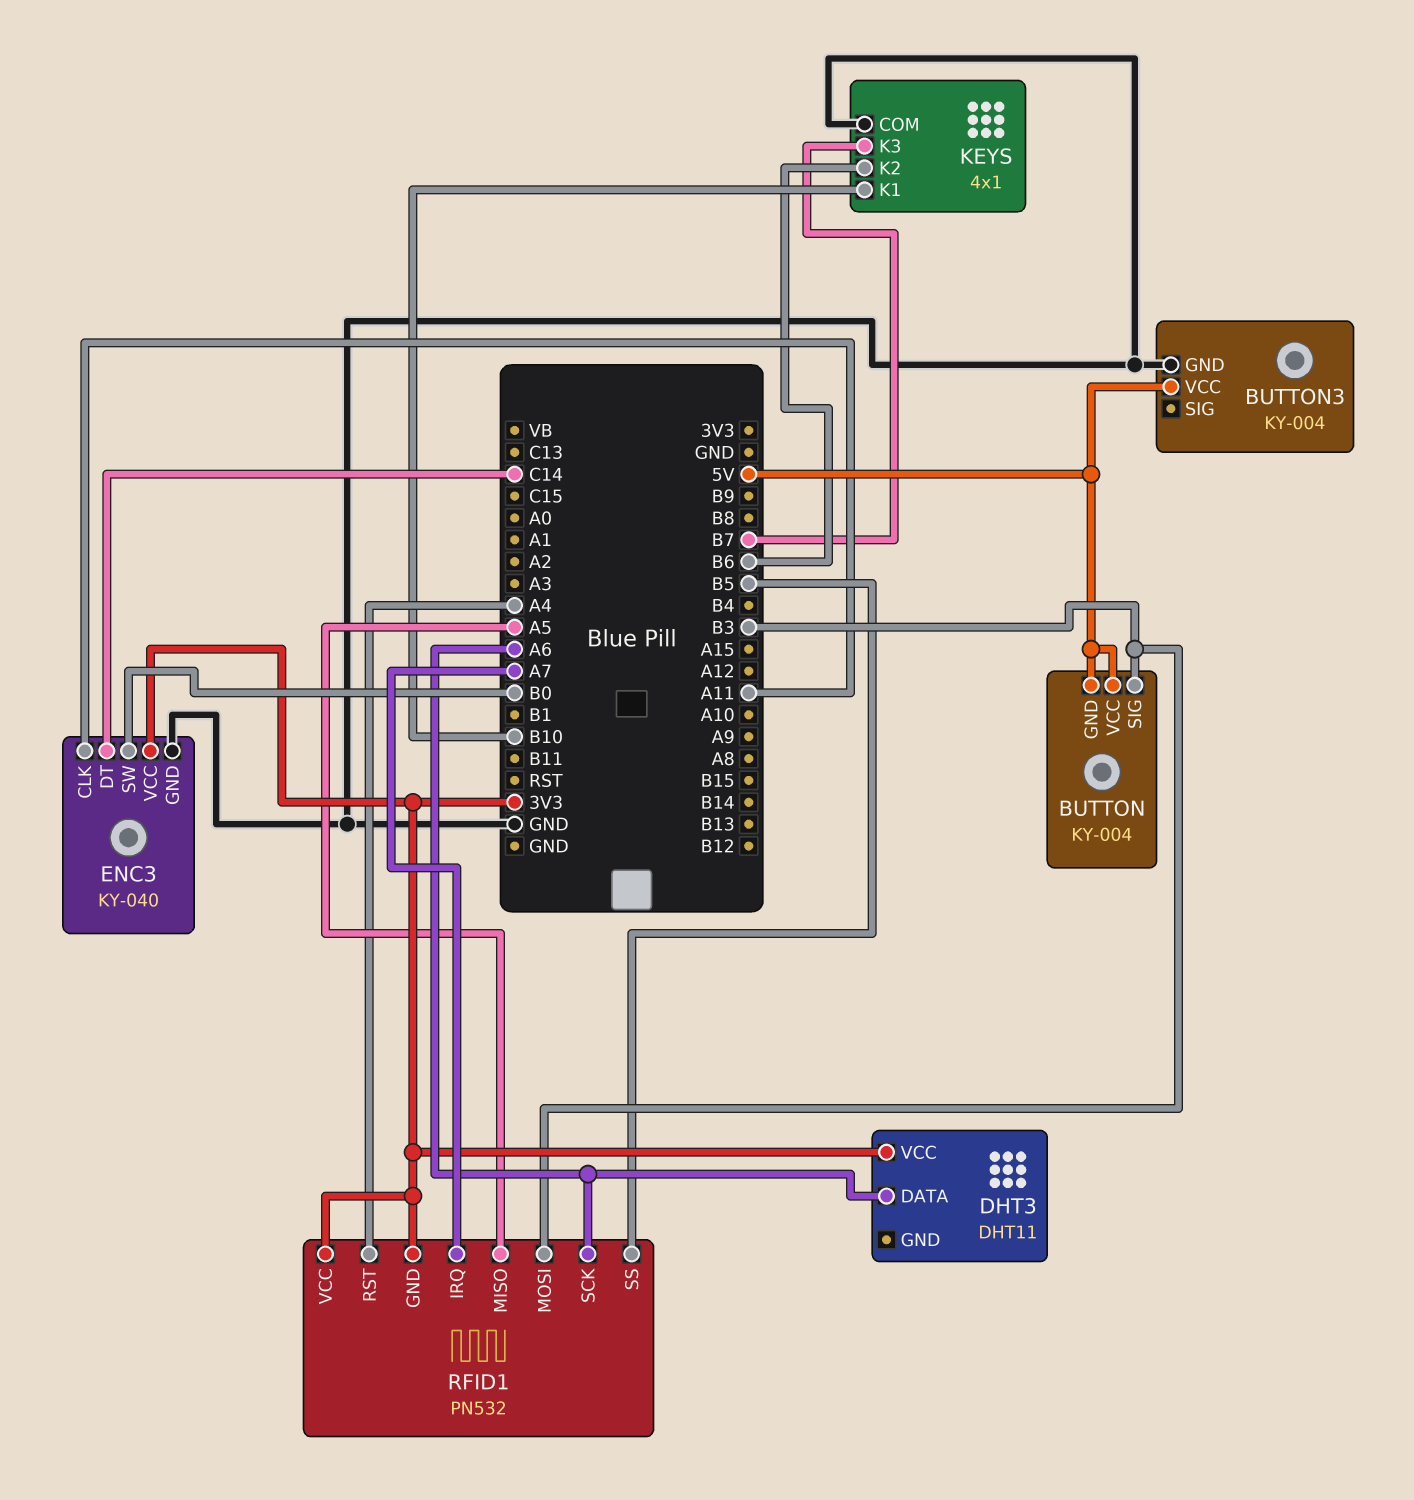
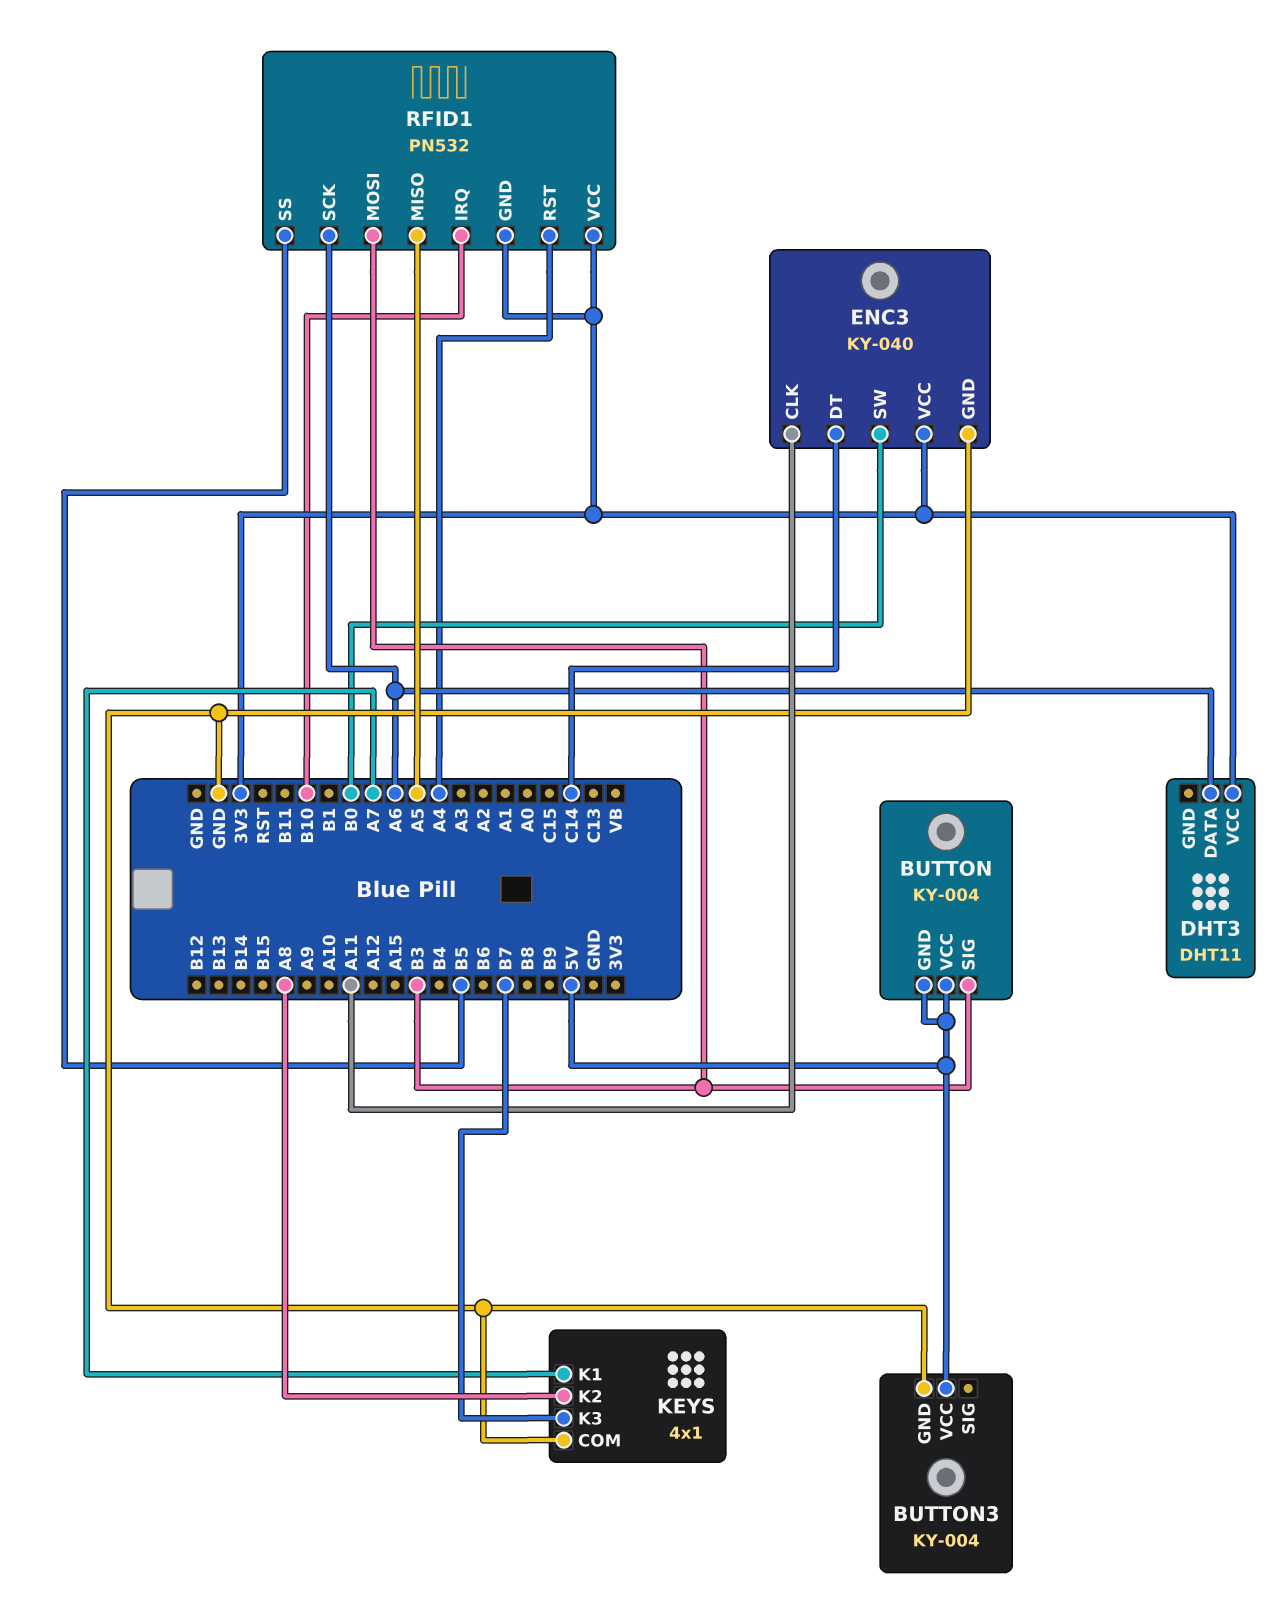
KEYS pin K1: B10 -> A7
KEYS pin K2: B6 -> A8
RFID1 pin IRQ: A7 -> B10

